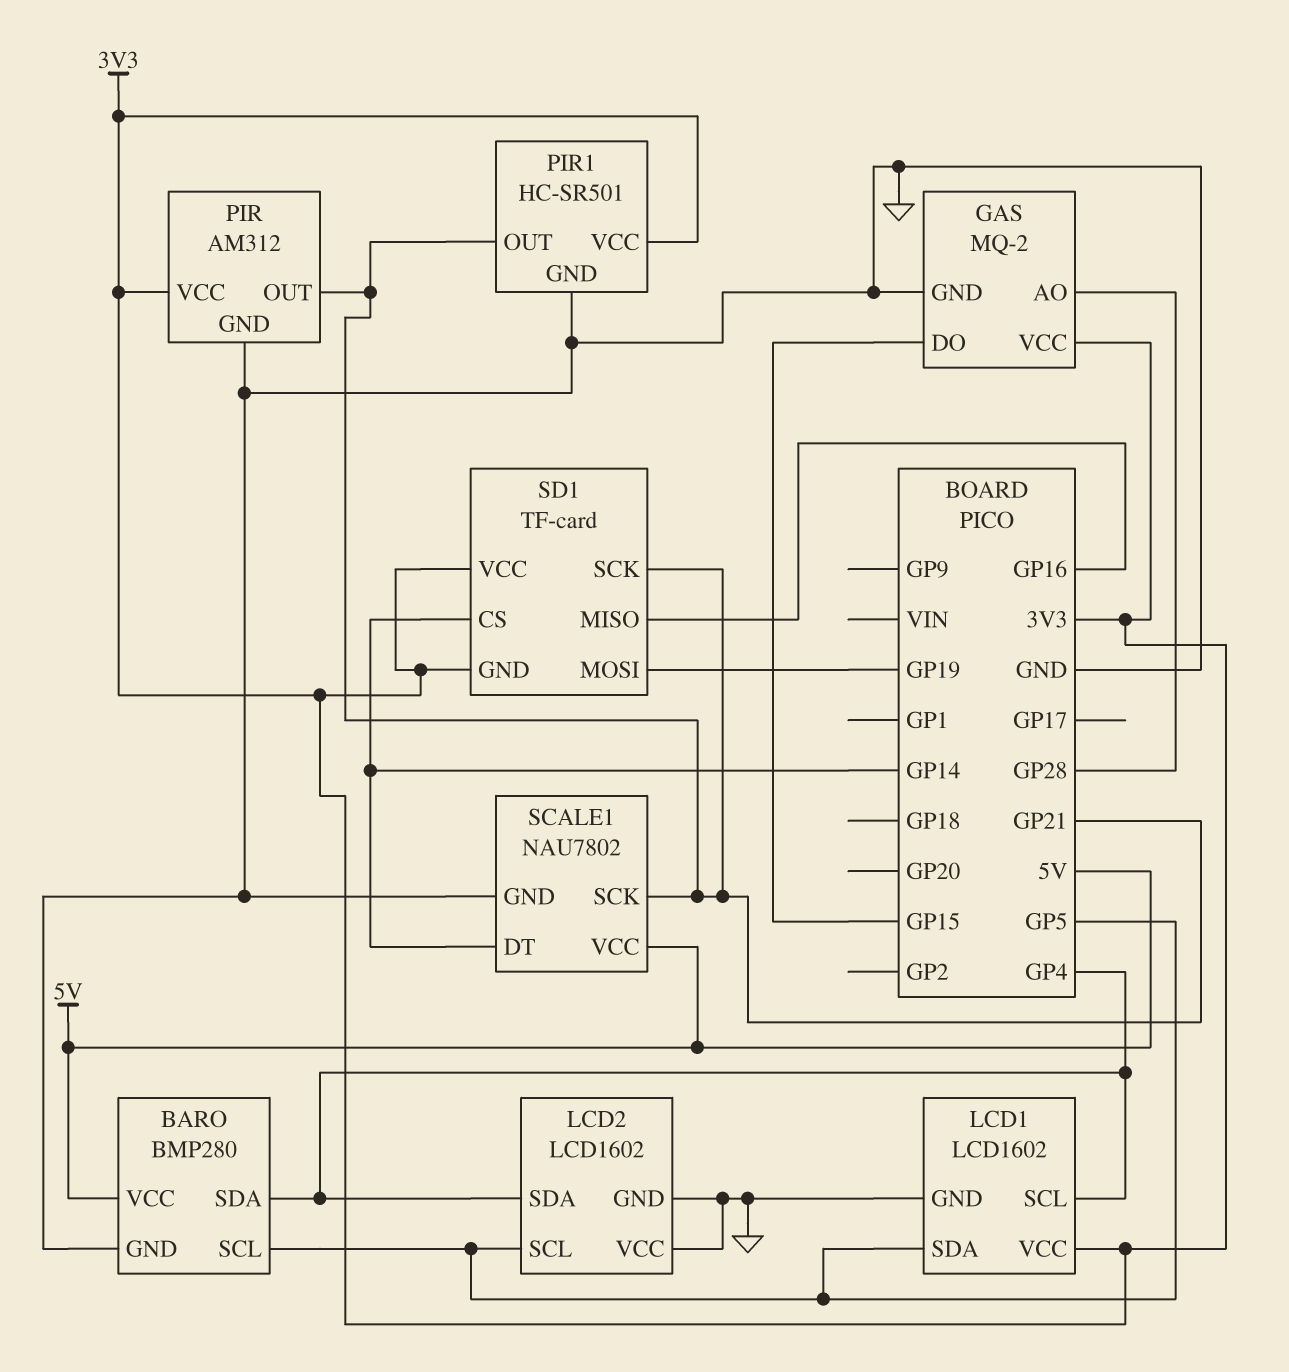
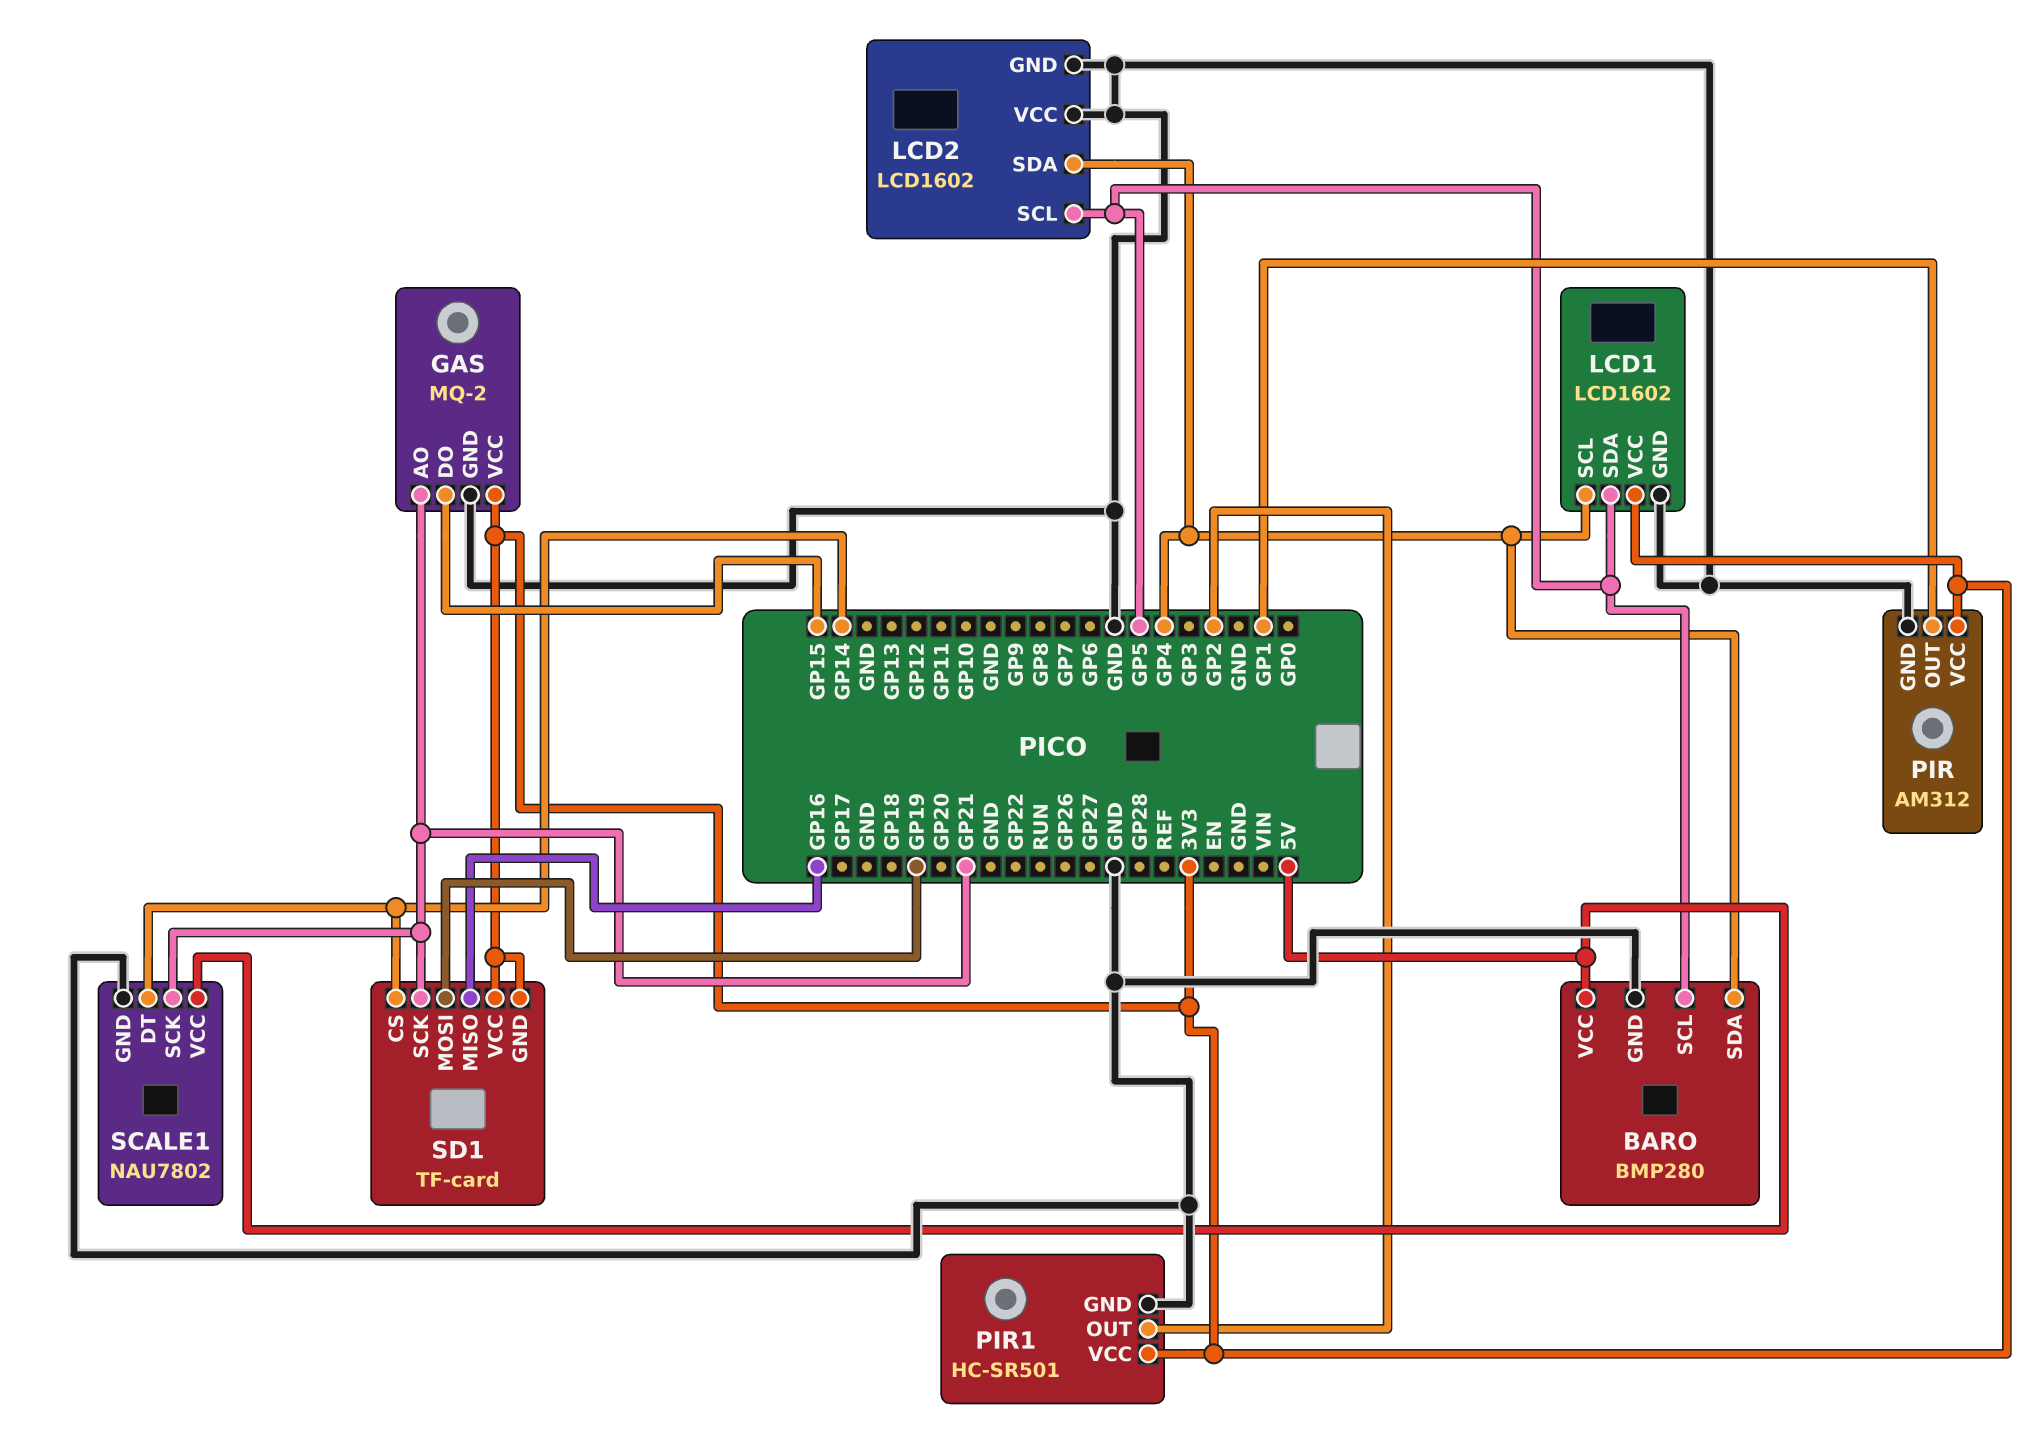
GAS pin AO: GP28 -> GP21
PIR pin OUT: GP21 -> GP1
PIR1 pin OUT: GP21 -> GP2

